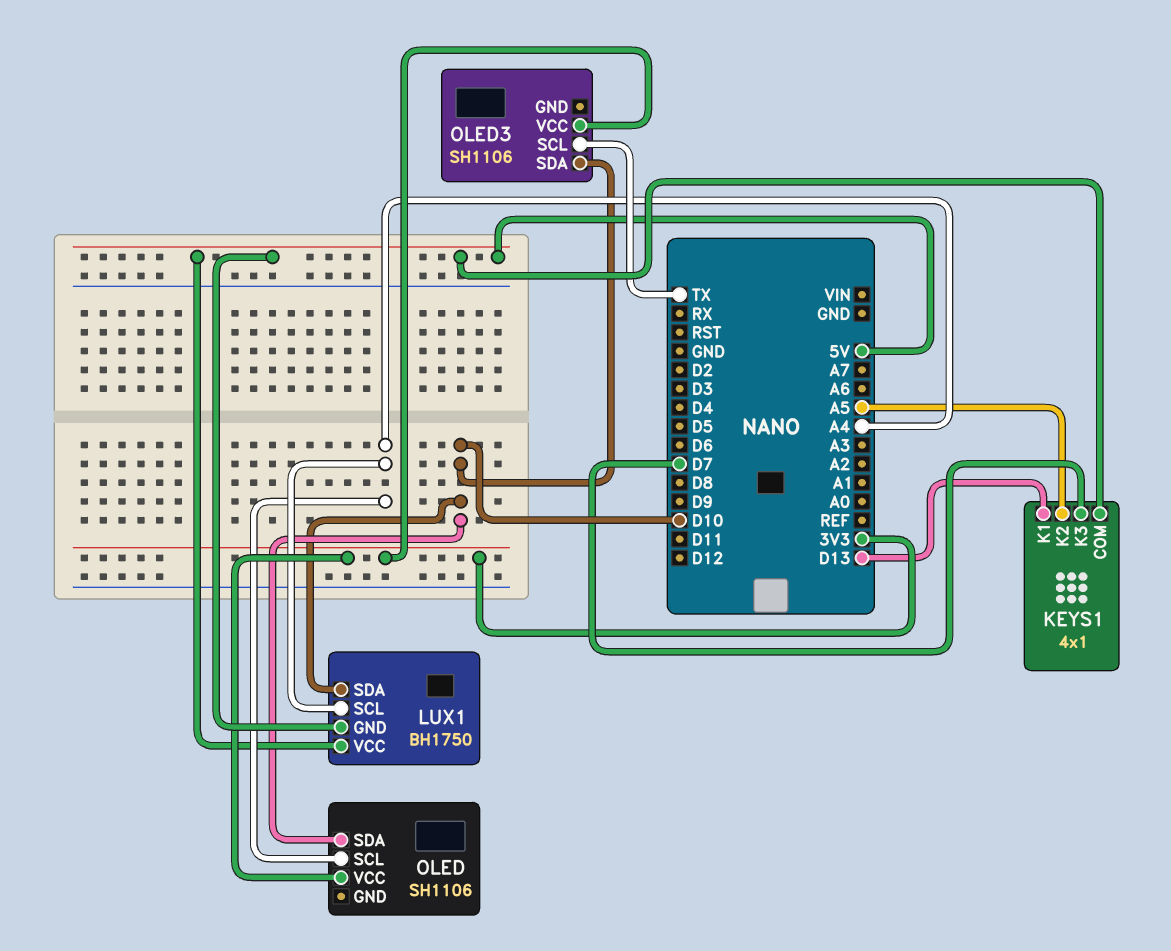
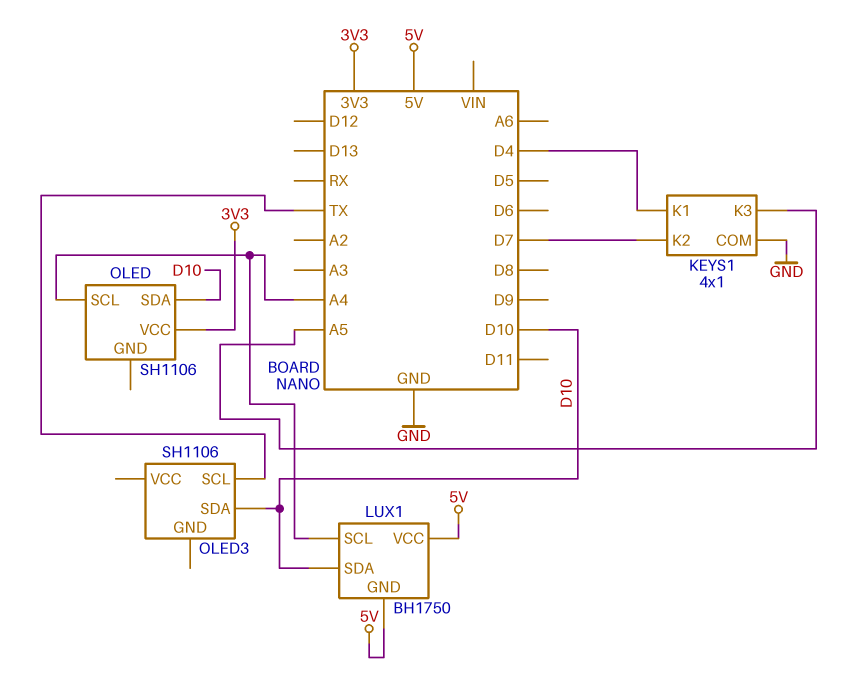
KEYS1 pin COM: 5V -> GND
KEYS1 pin K1: D13 -> D4
KEYS1 pin K2: A5 -> D7
KEYS1 pin K3: D7 -> A5
OLED3 pin VCC: 3V3 -> none

